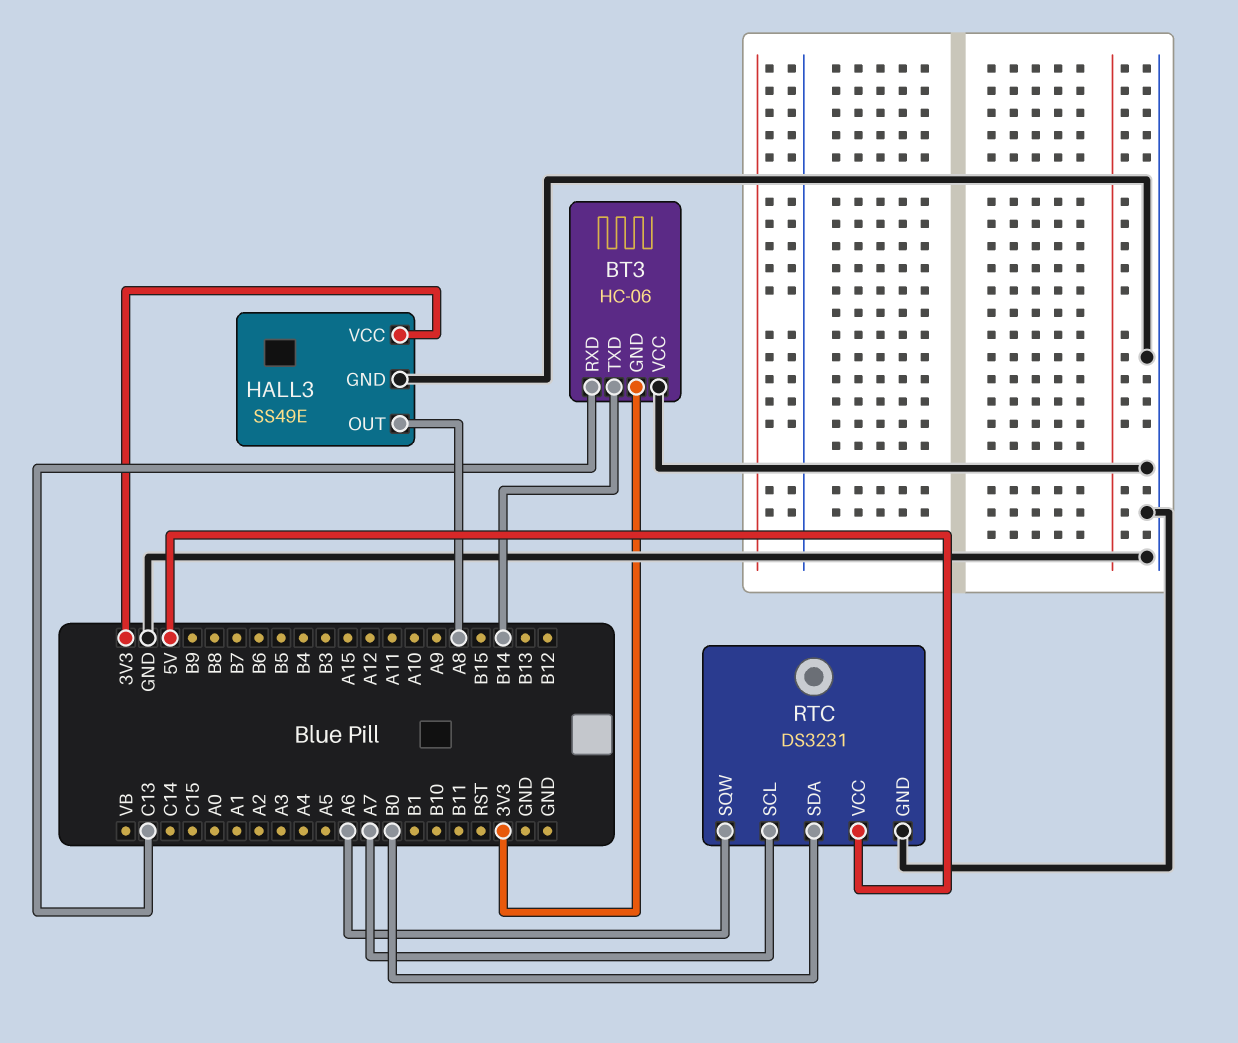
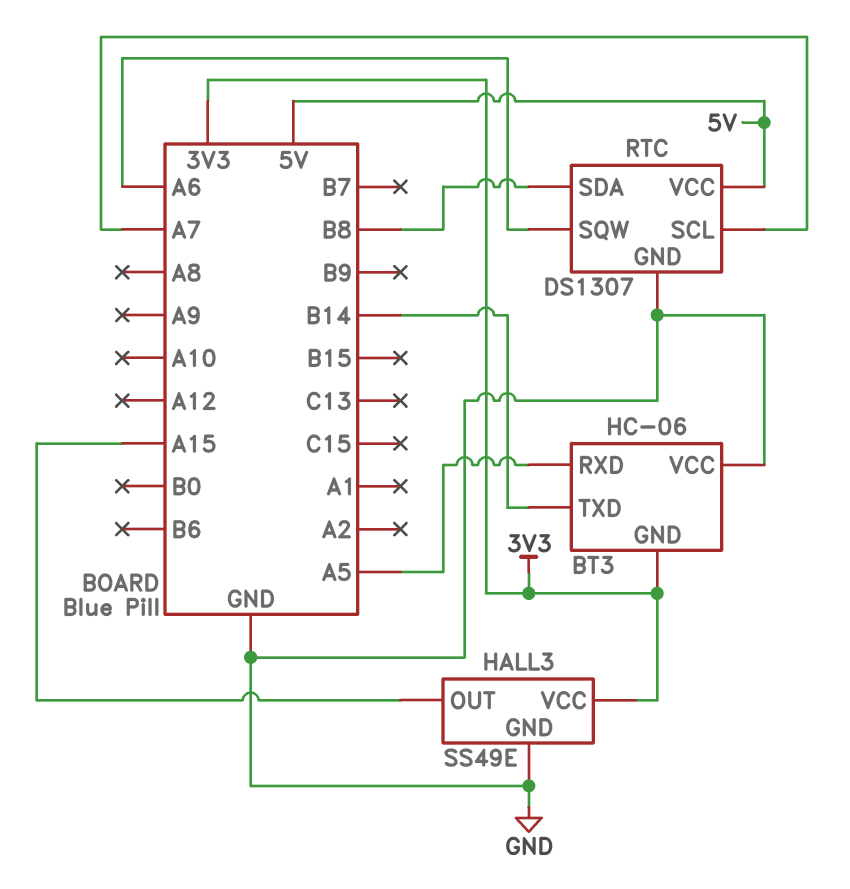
BT3 pin RXD: C13 -> A5
HALL3 pin OUT: A8 -> A15
RTC: DS3231 -> DS1307
RTC pin SDA: B0 -> B8

